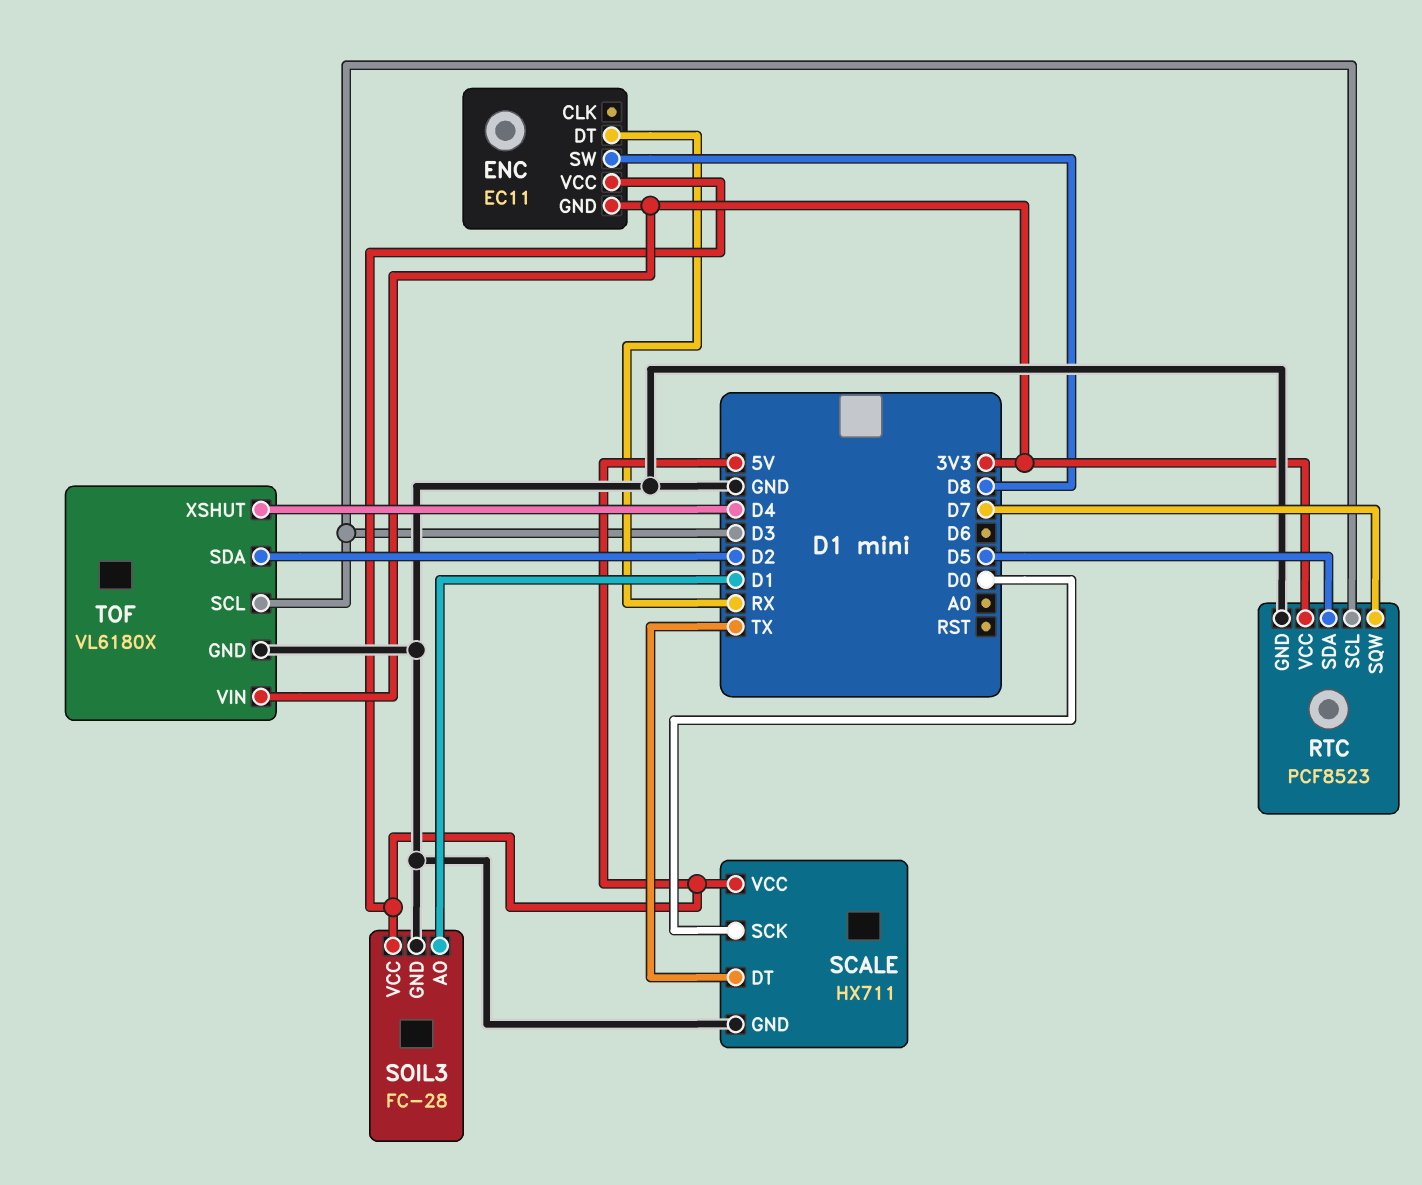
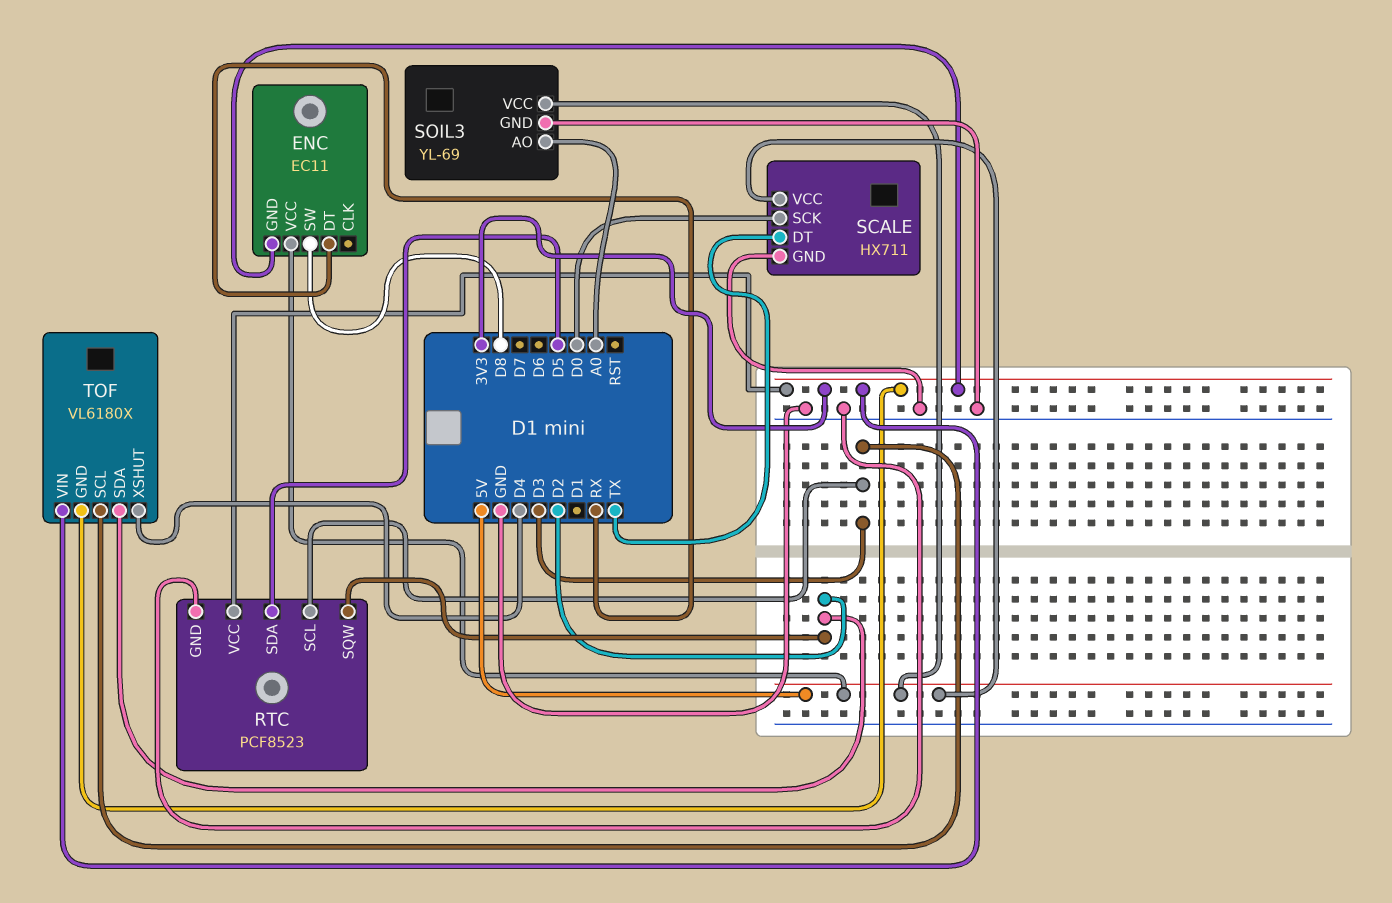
RTC pin SQW: D7 -> D2
SOIL3: FC-28 -> YL-69
SOIL3 pin AO: D1 -> A0
TOF pin GND: GND -> 3V3

